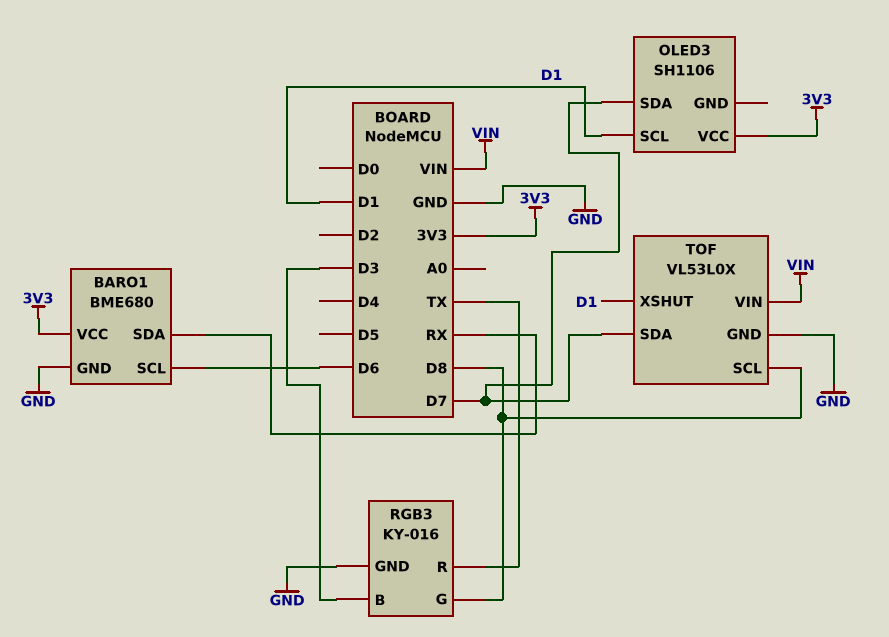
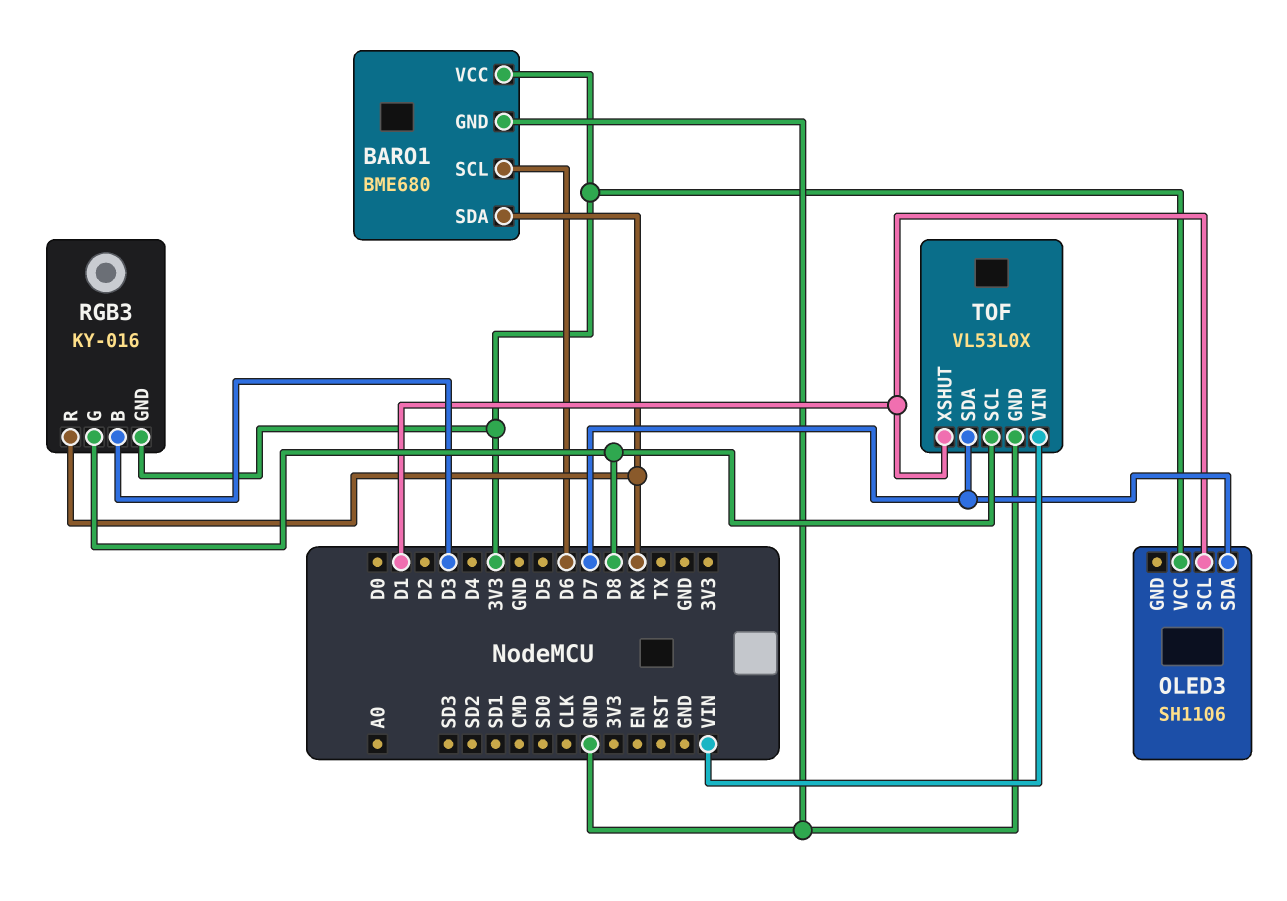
RGB3 pin GND: GND -> 3V3
RGB3 pin R: TX -> RX

